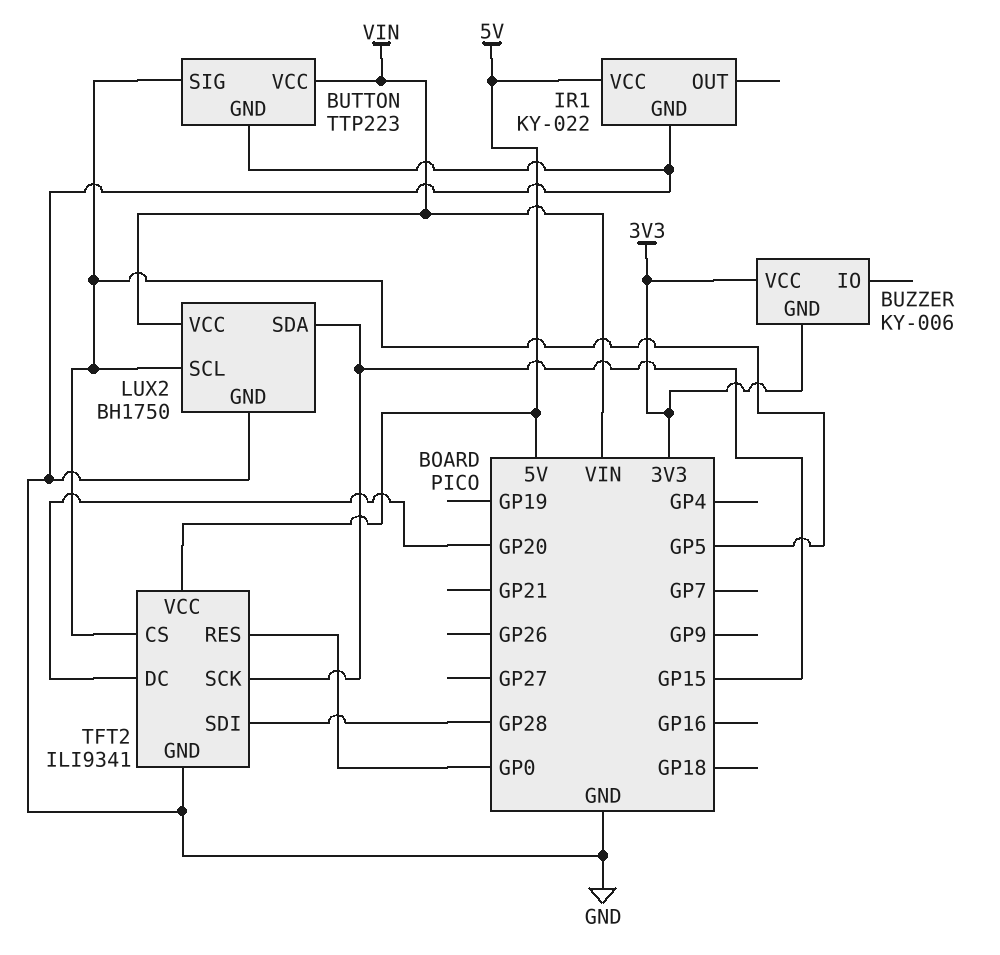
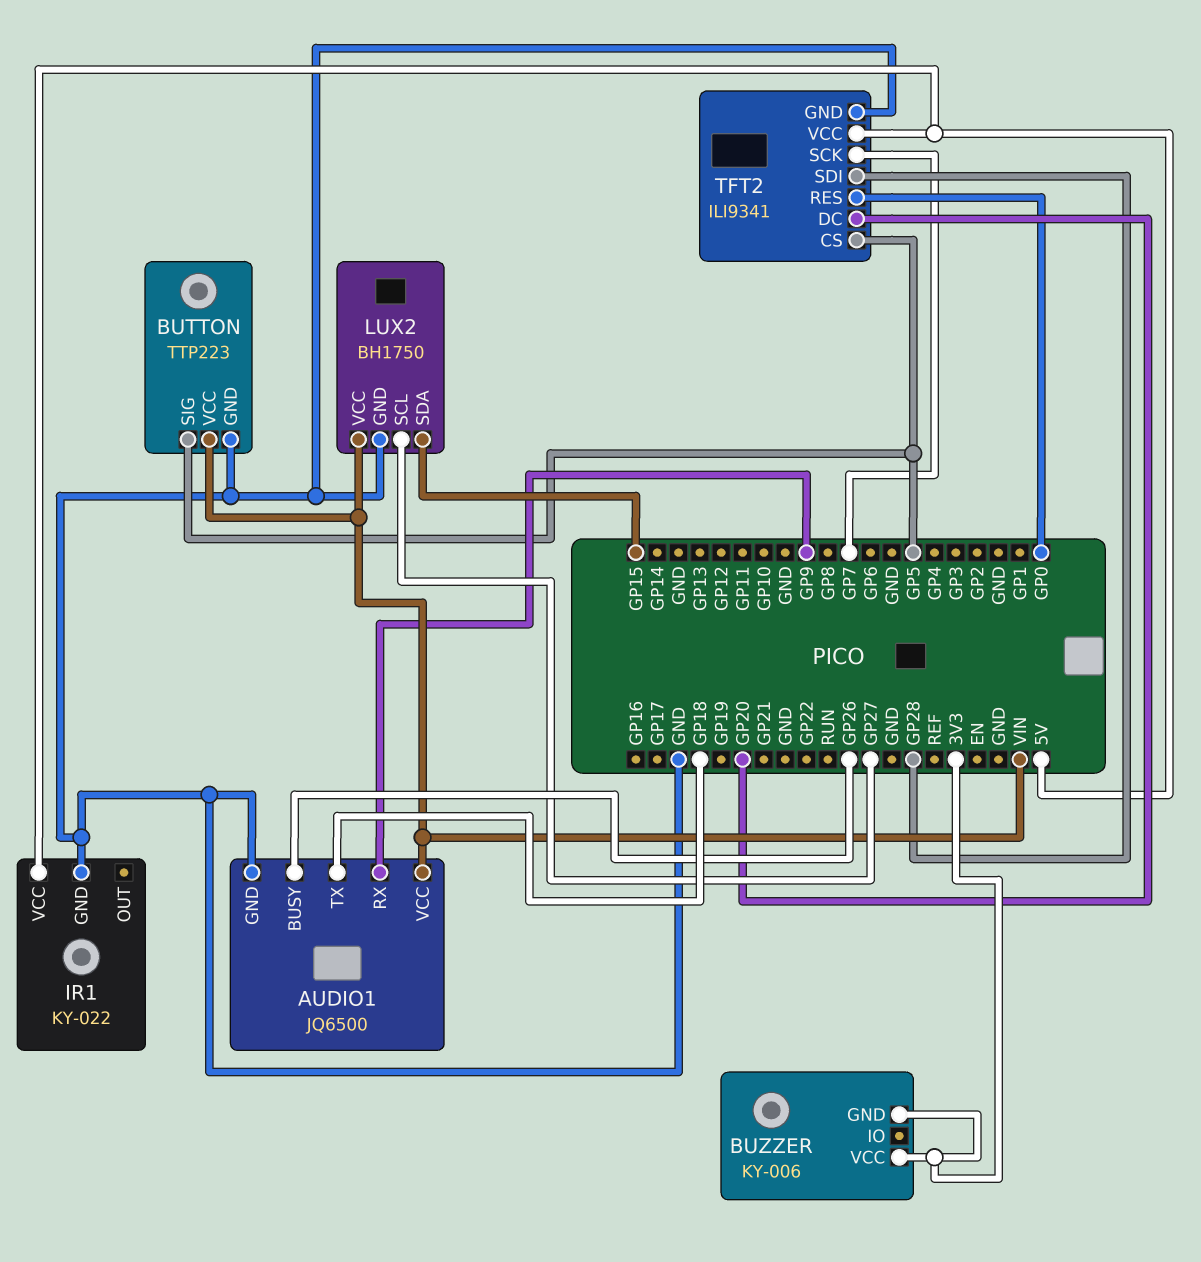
AUDIO1: none -> JQ6500
AUDIO1 pin BUSY: none -> GP26
AUDIO1 pin GND: none -> GND
AUDIO1 pin RX: none -> GP9
AUDIO1 pin TX: none -> GP18
AUDIO1 pin VCC: none -> VIN
LUX2 pin SCL: GP5 -> GP27
TFT2 pin SCK: GP15 -> GP7

